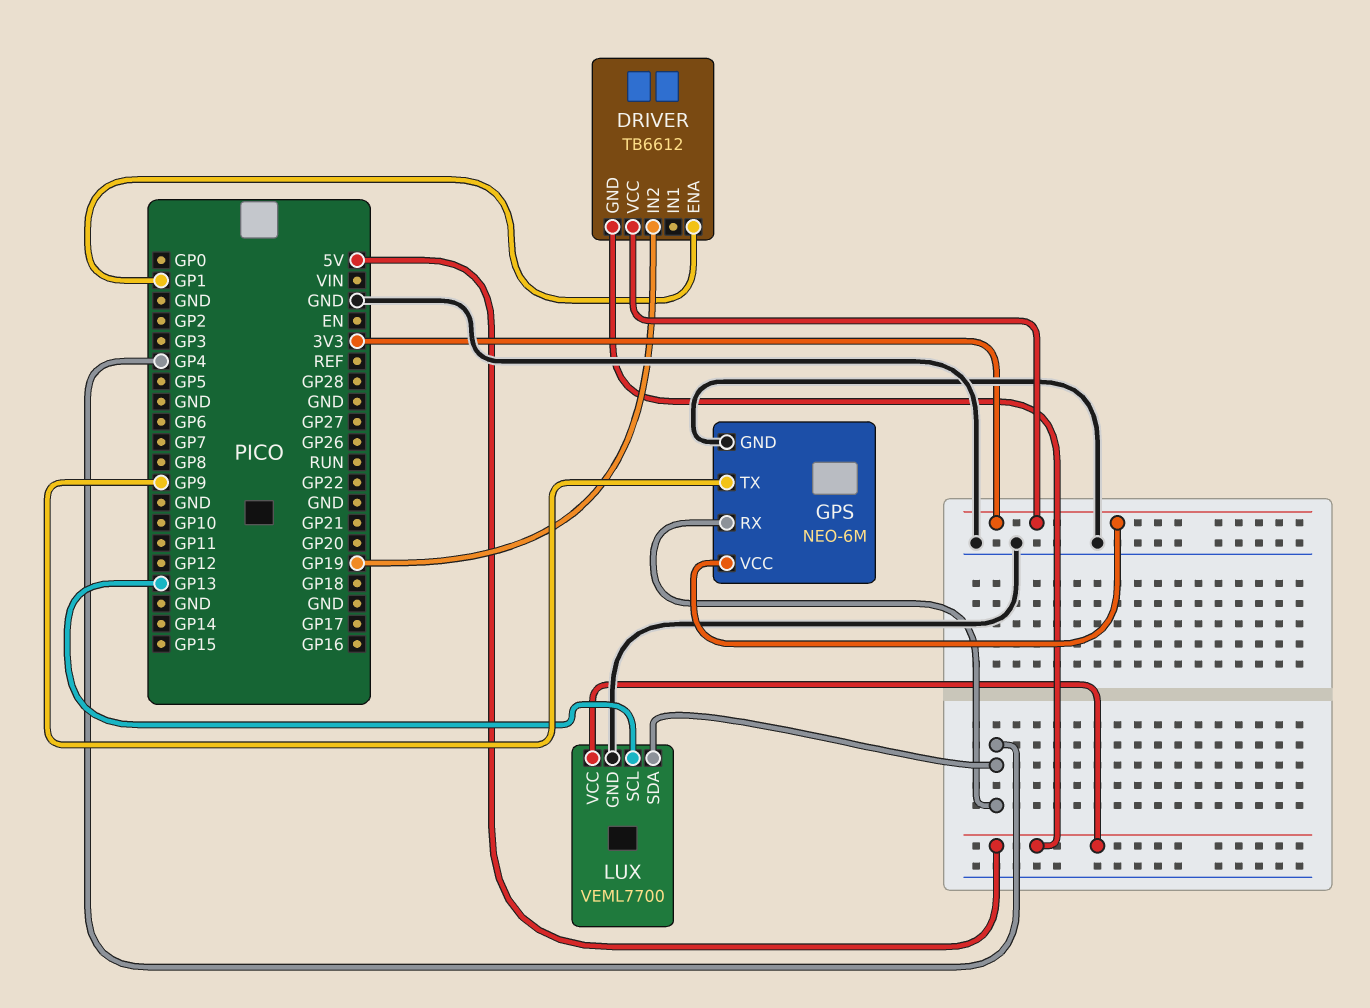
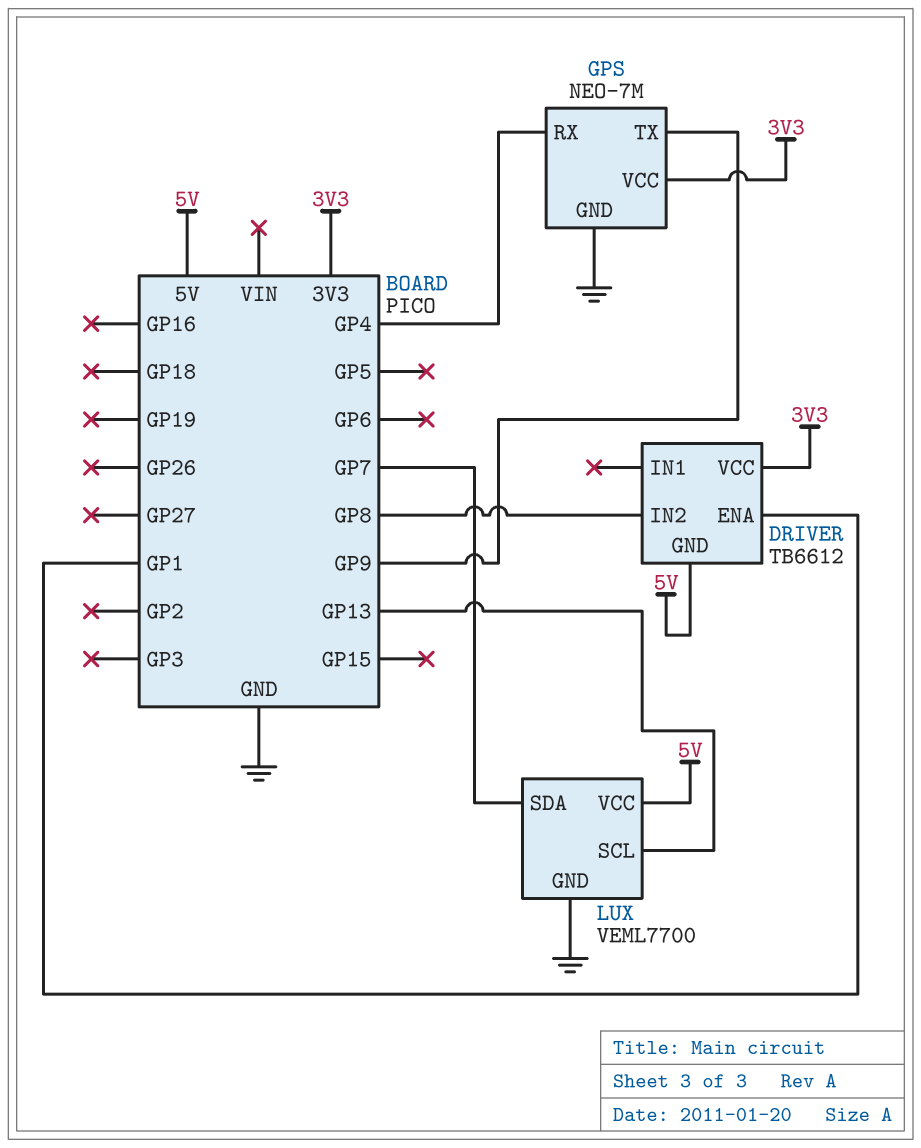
DRIVER pin IN2: GP19 -> GP8
GPS: NEO-6M -> NEO-7M
LUX pin SDA: GP4 -> GP7

